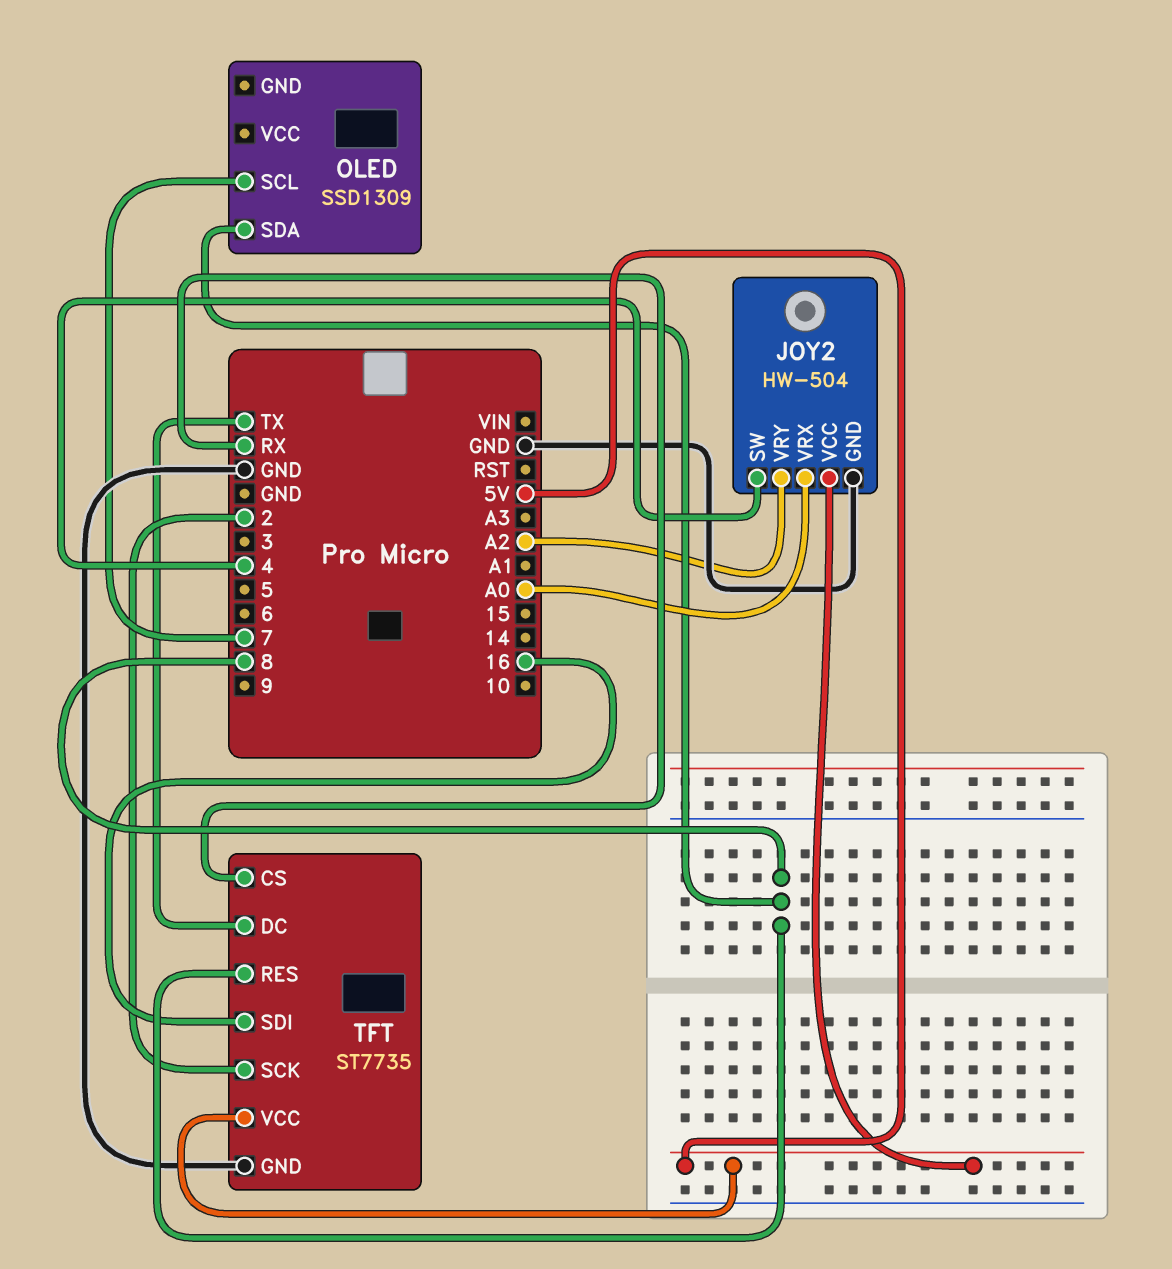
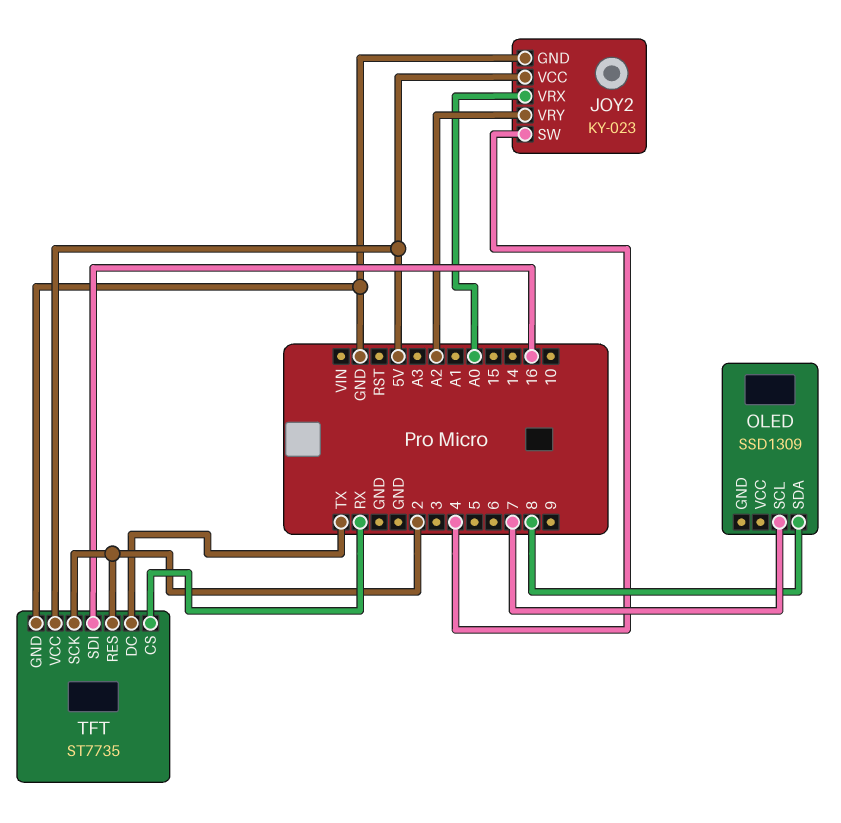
JOY2: HW-504 -> KY-023
TFT pin RES: 8 -> 2

